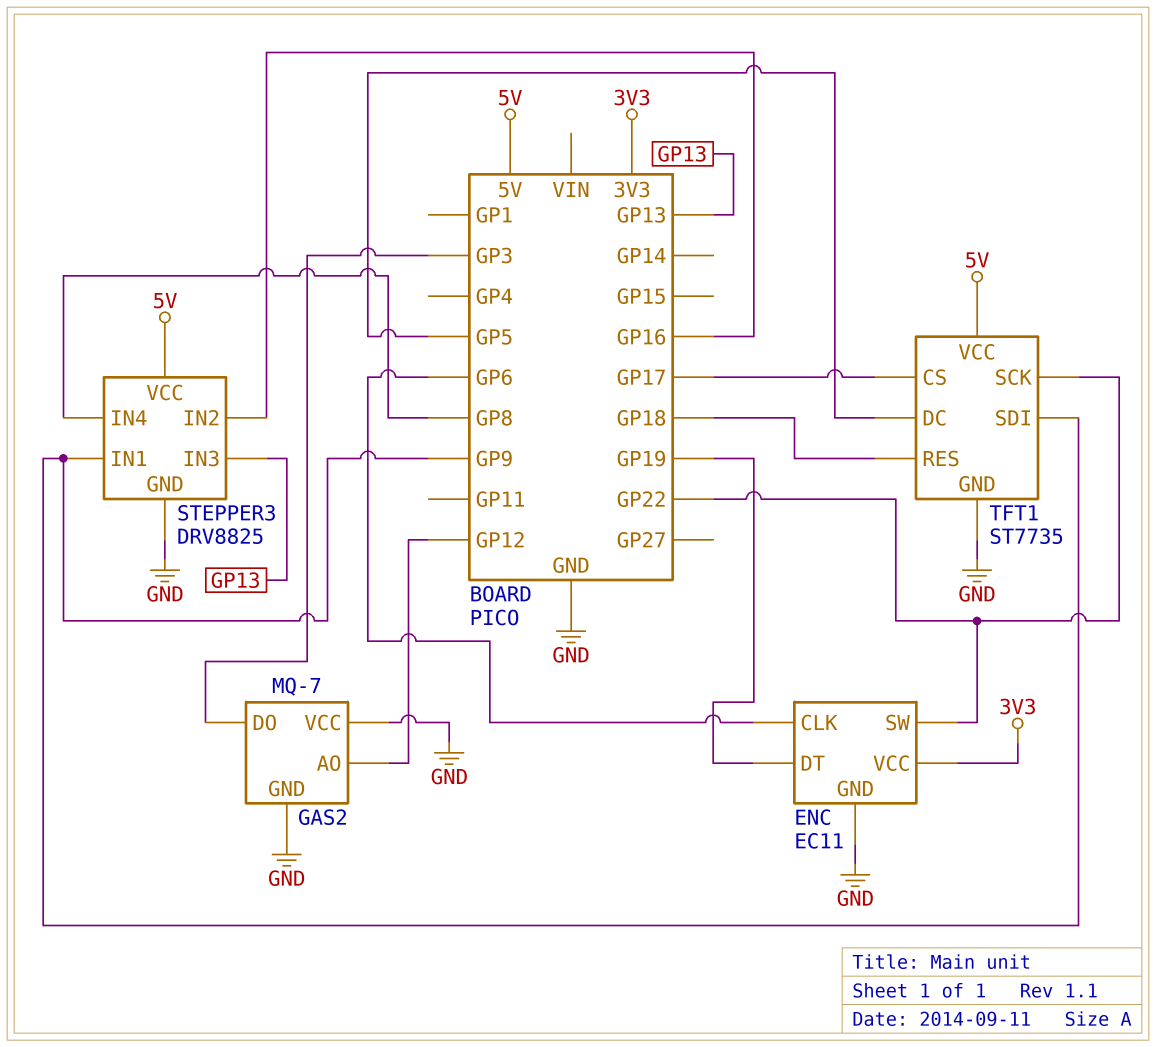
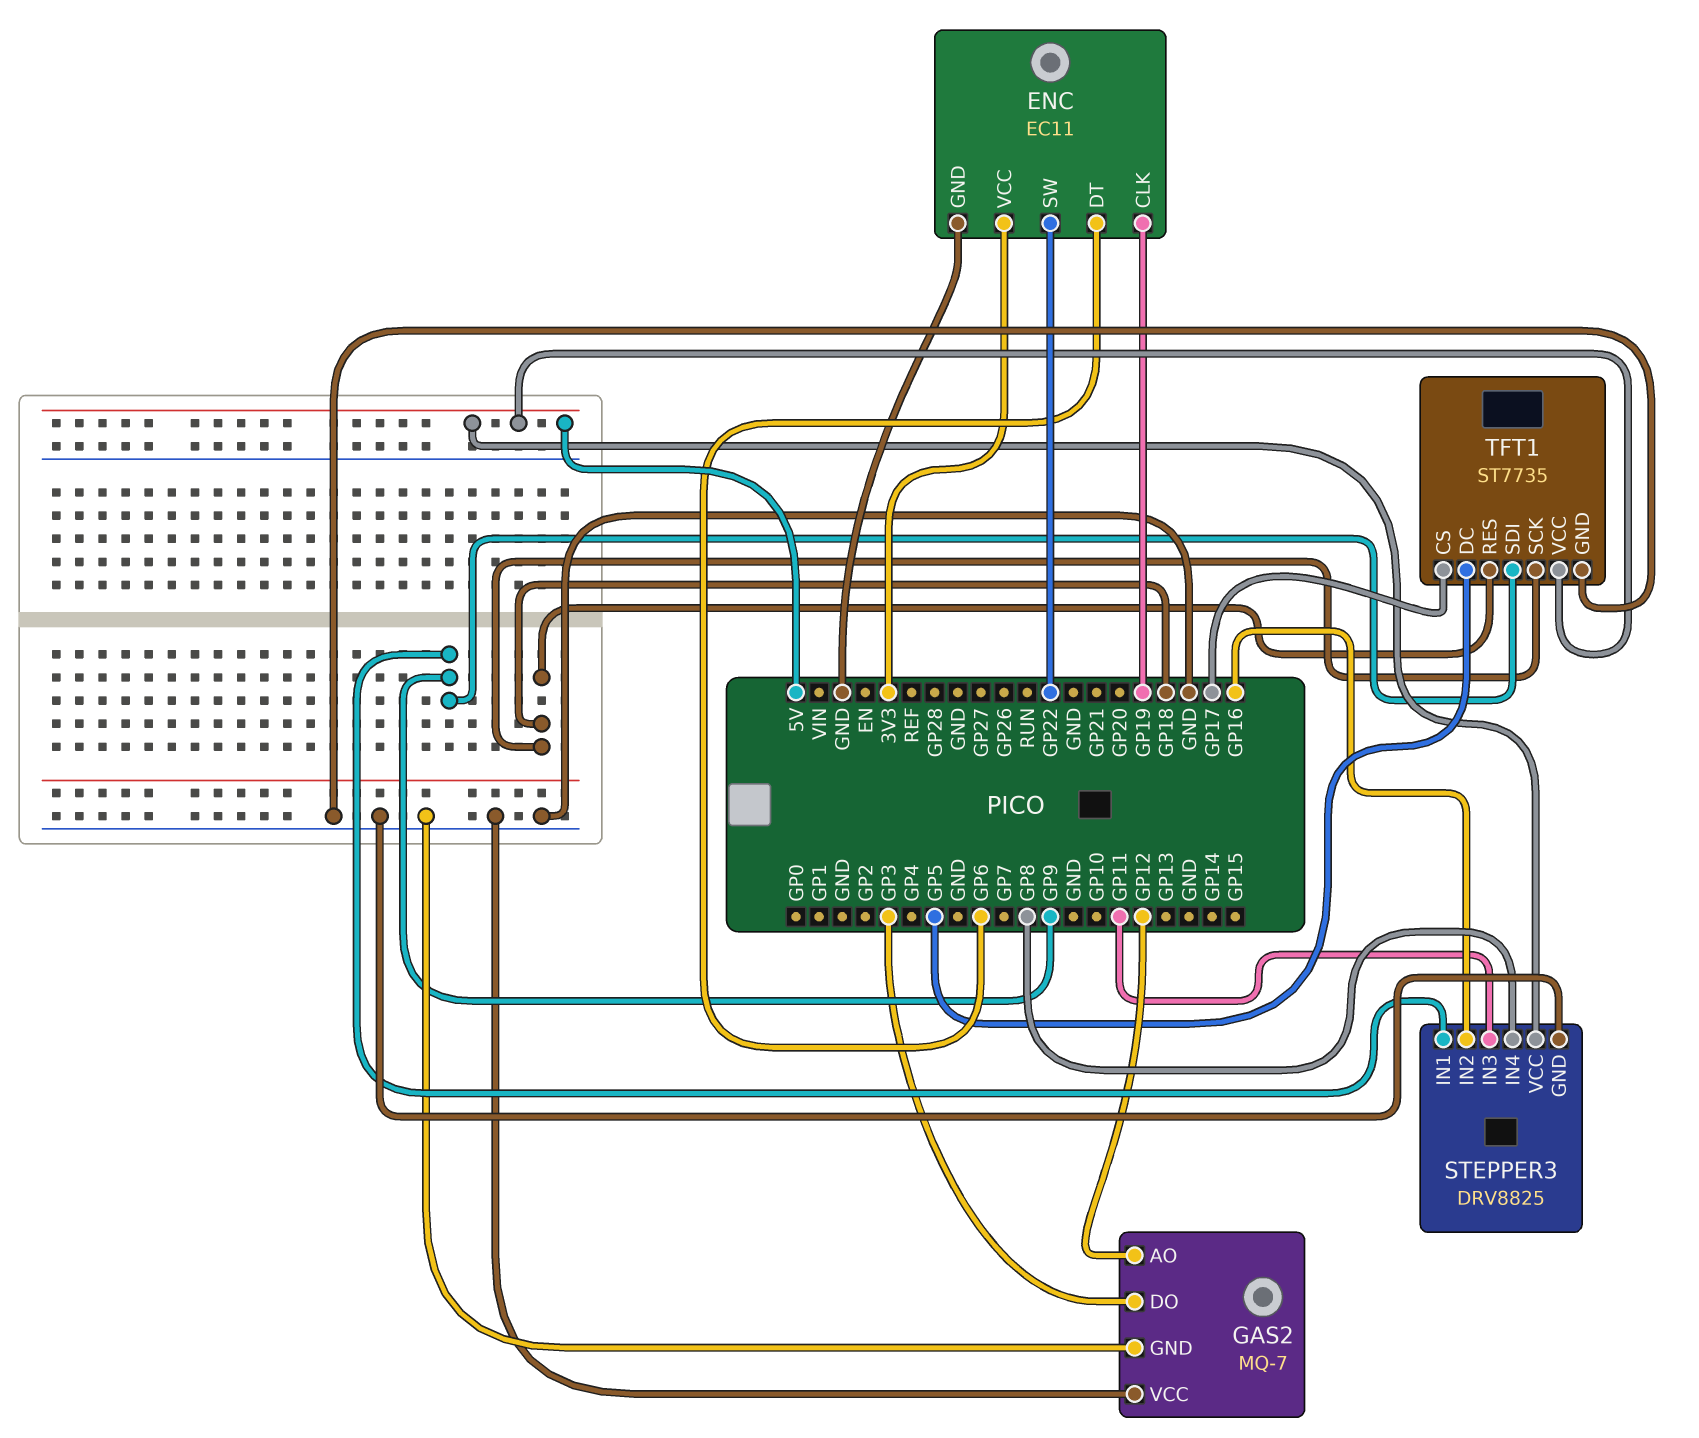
ENC pin CLK: GP6 -> GP19
ENC pin DT: GP19 -> GP6
STEPPER3 pin IN3: GP13 -> GP11
TFT1 pin SCK: GP22 -> GP18

